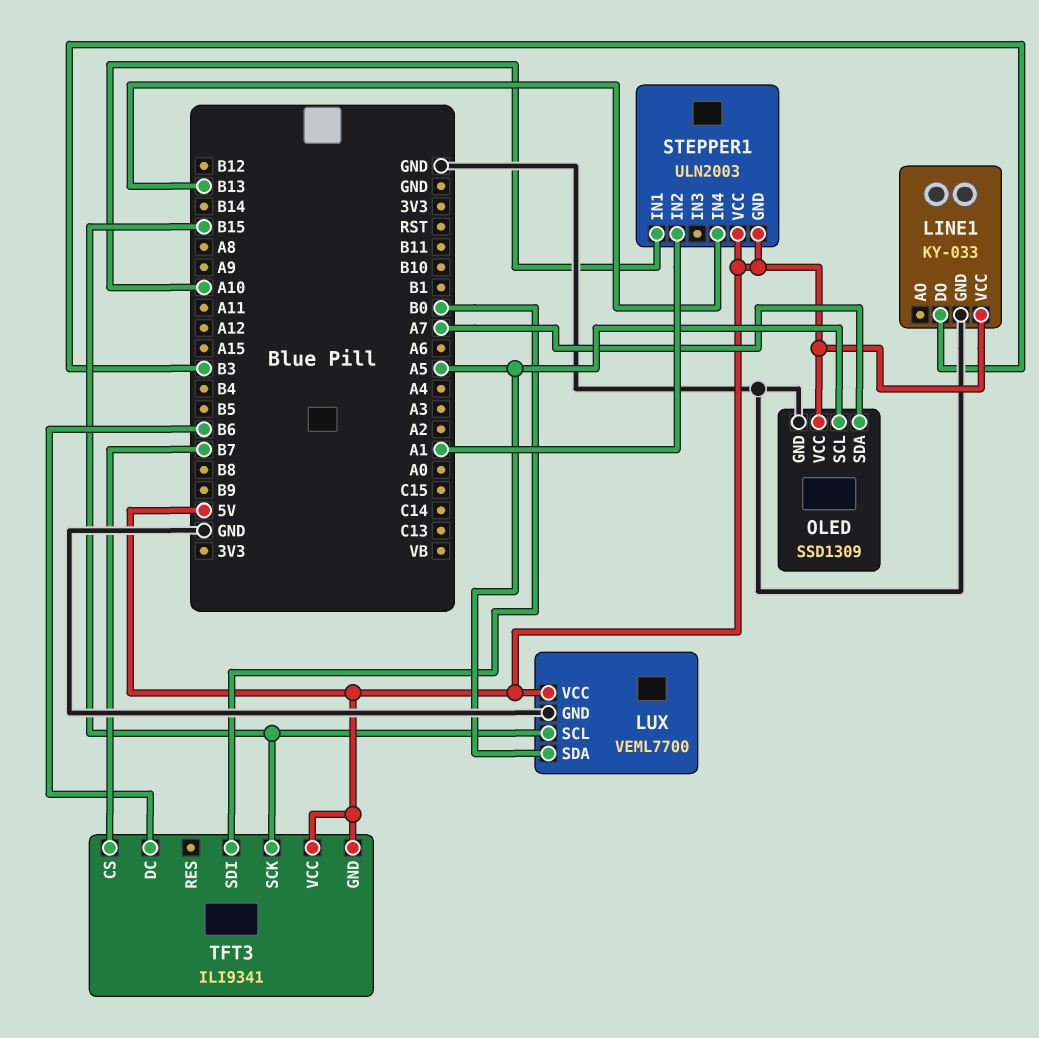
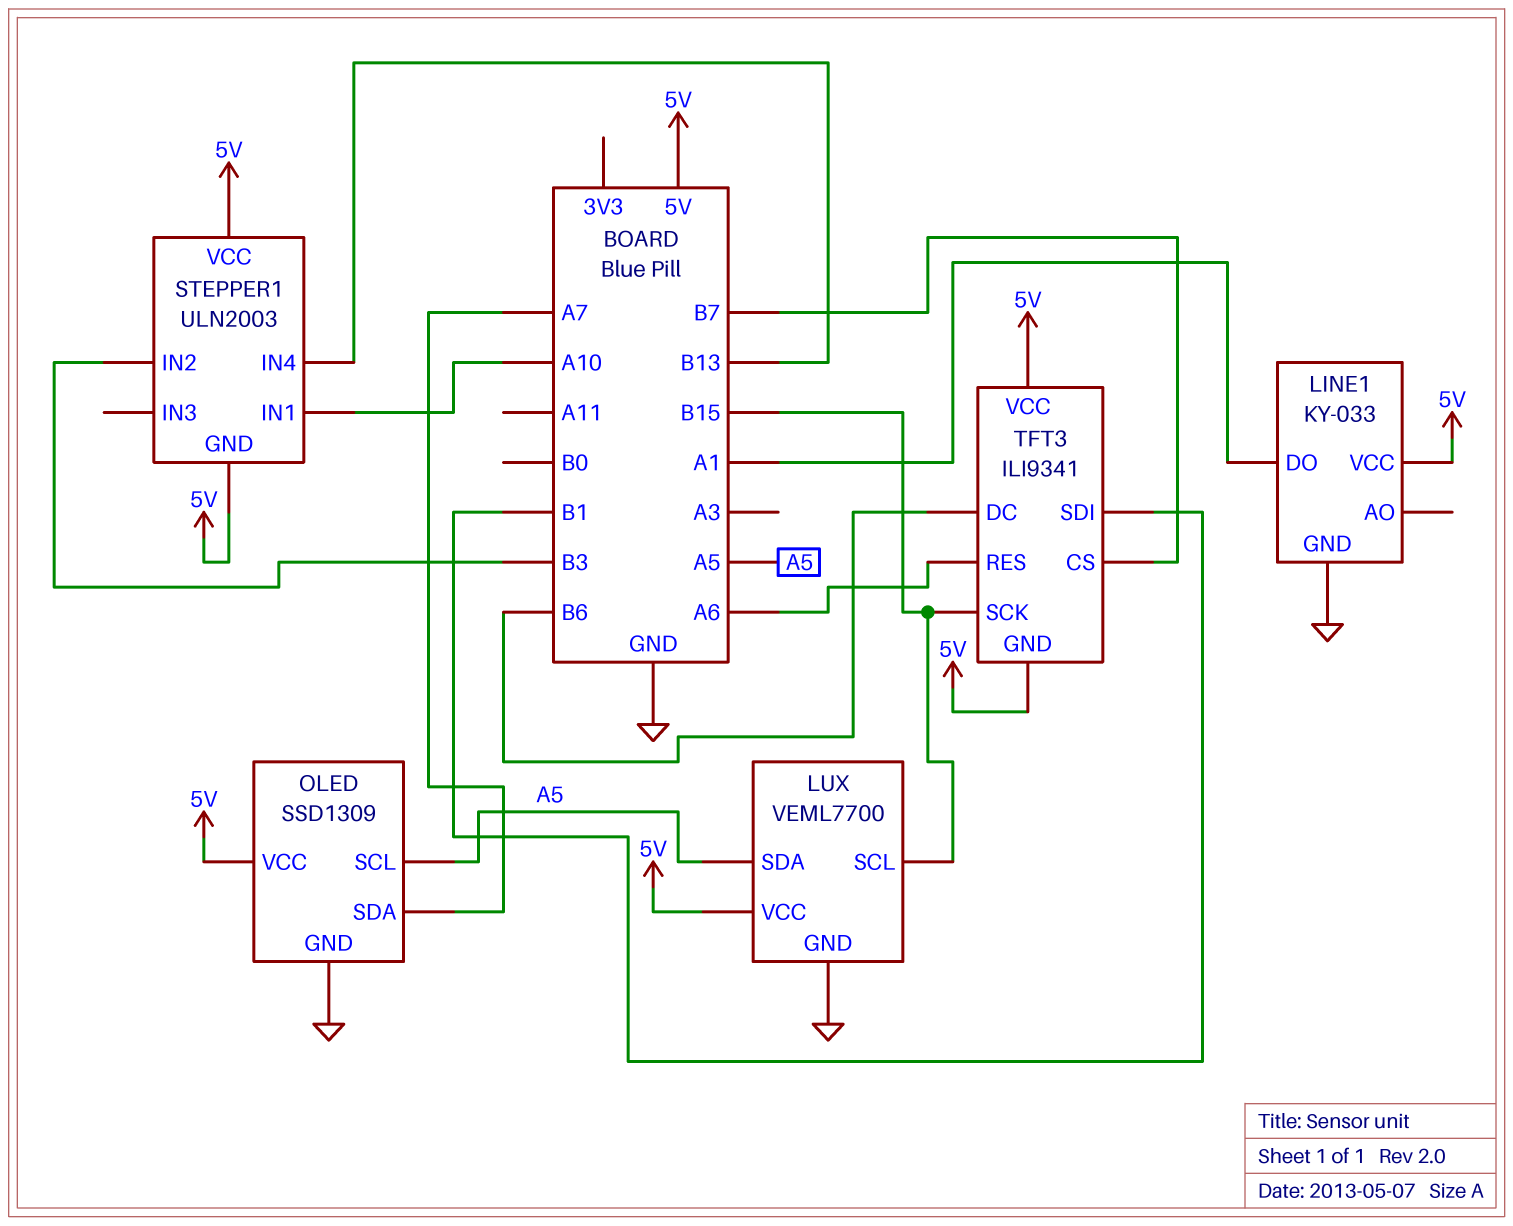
LINE1 pin DO: B3 -> A1
STEPPER1 pin IN2: A1 -> B3
TFT3 pin RES: none -> A6
TFT3 pin SDI: B0 -> B1

